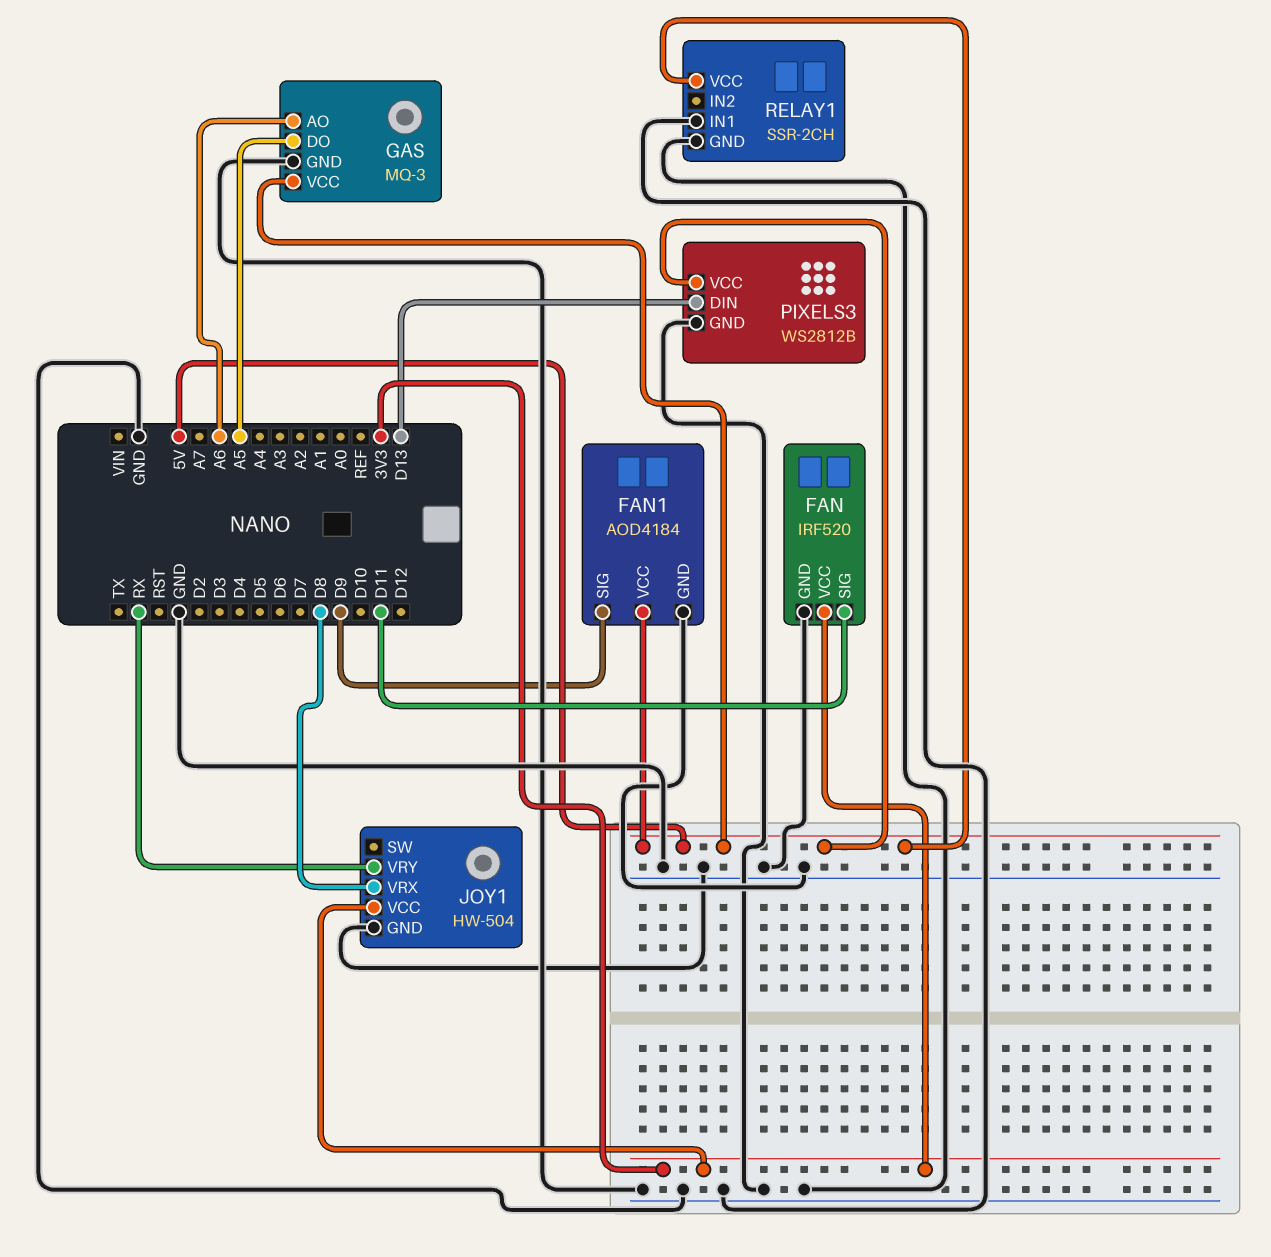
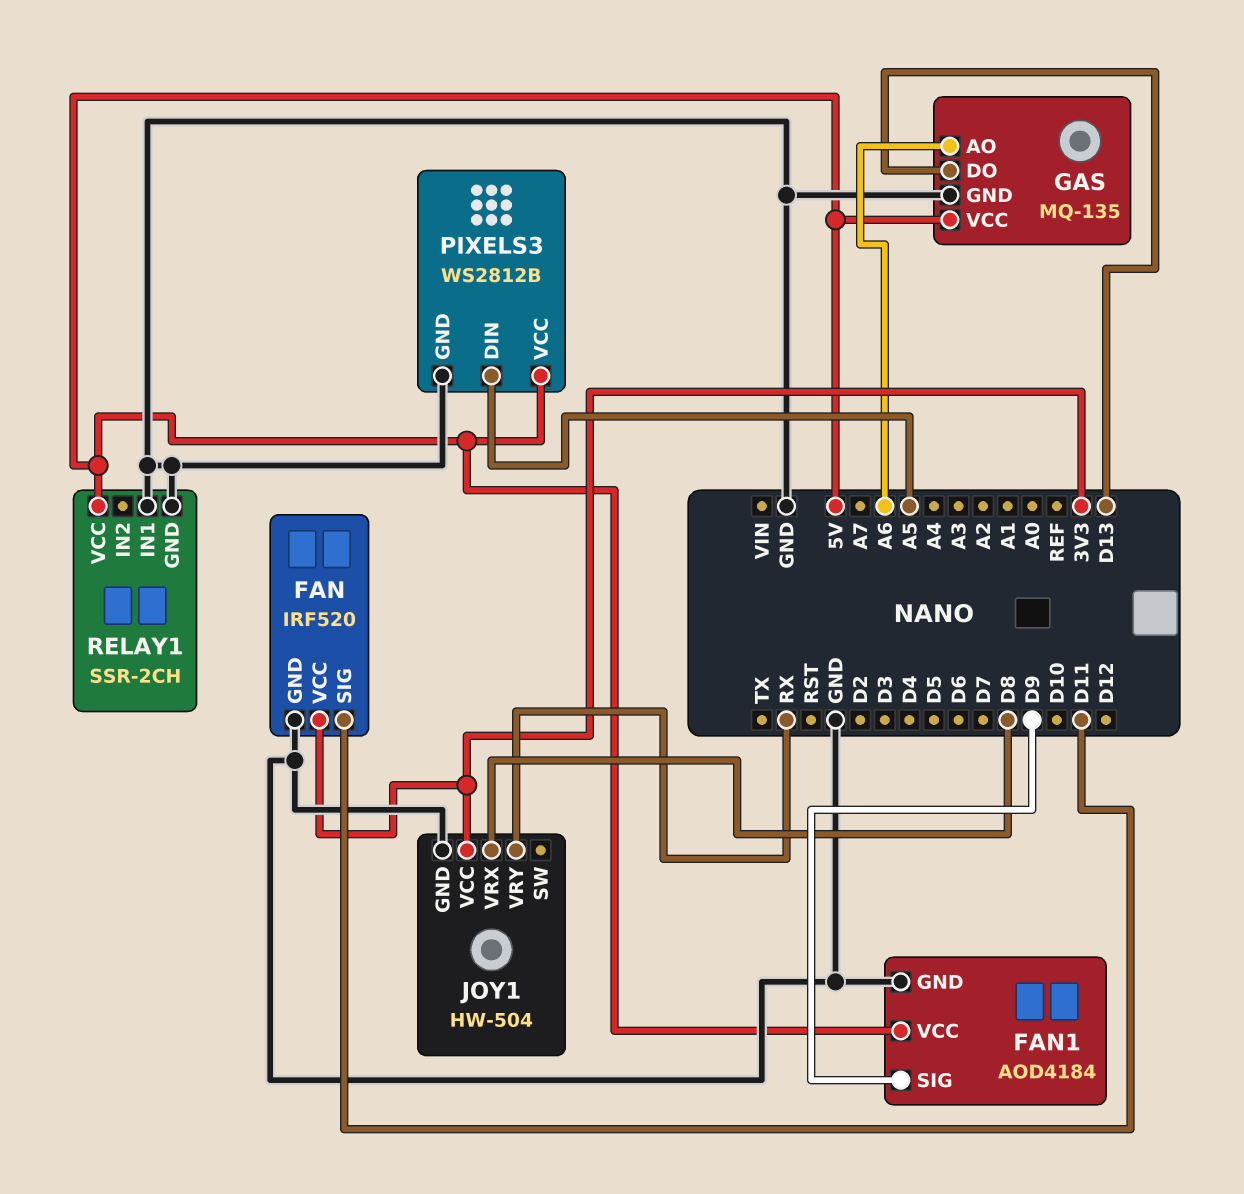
GAS: MQ-3 -> MQ-135
GAS pin DO: A5 -> D13
PIXELS3 pin DIN: D13 -> A5

